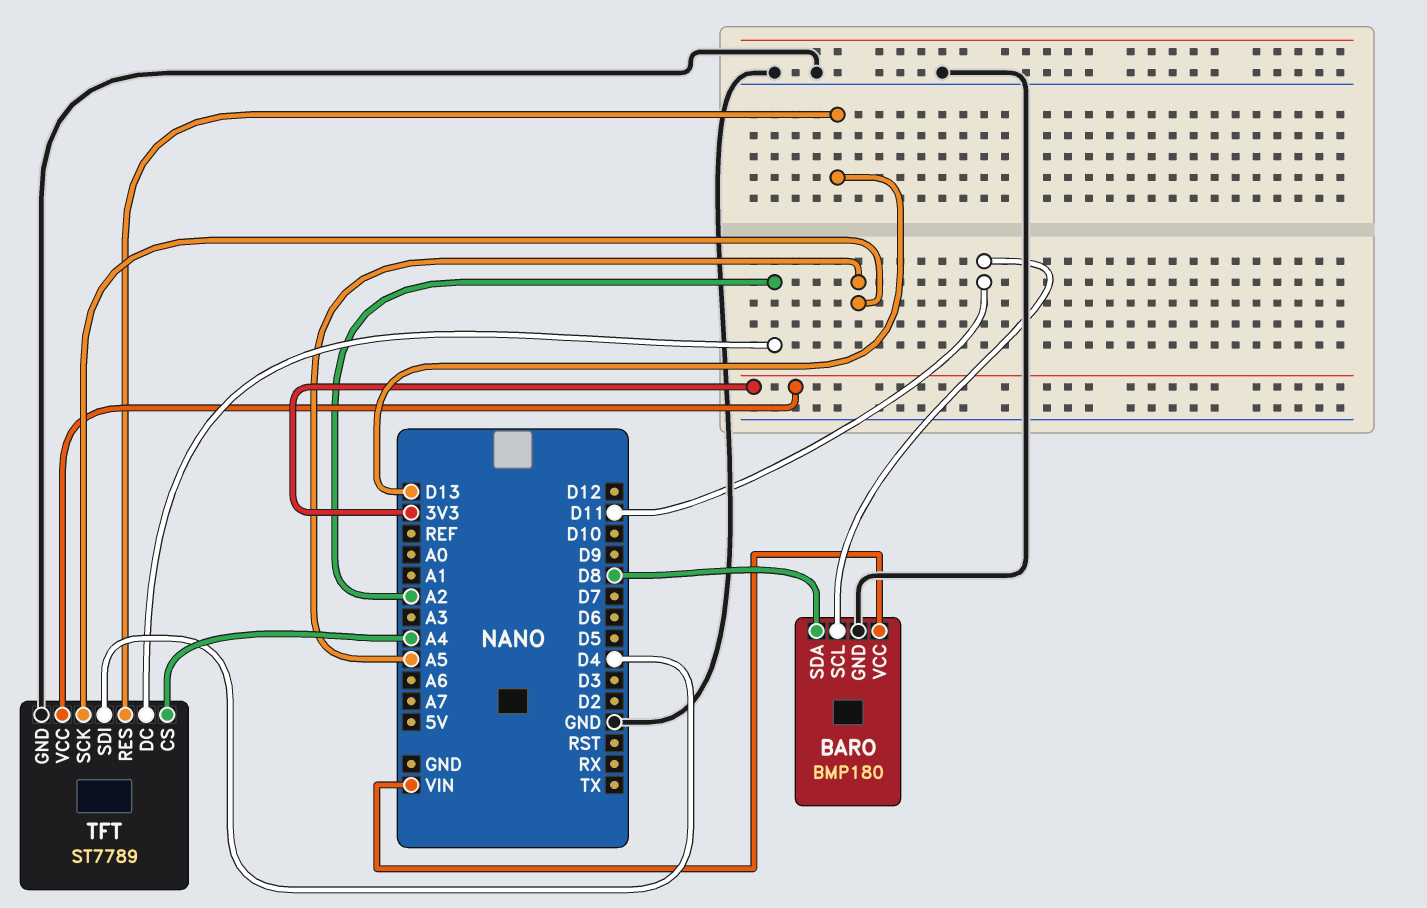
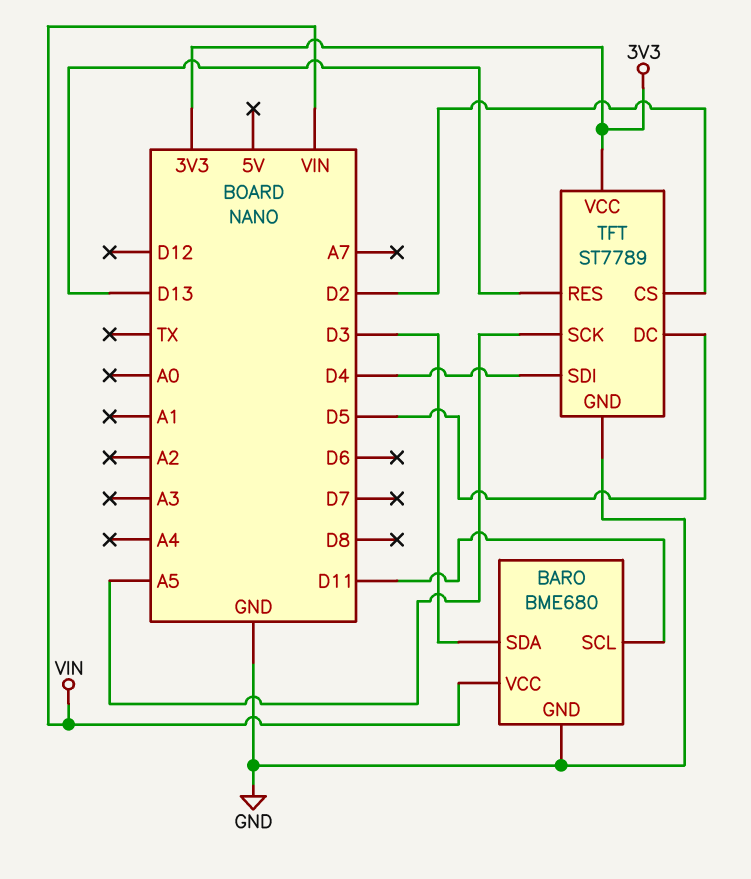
BARO: BMP180 -> BME680
BARO pin SDA: D8 -> D3
TFT pin CS: A4 -> D2
TFT pin DC: A2 -> D5

